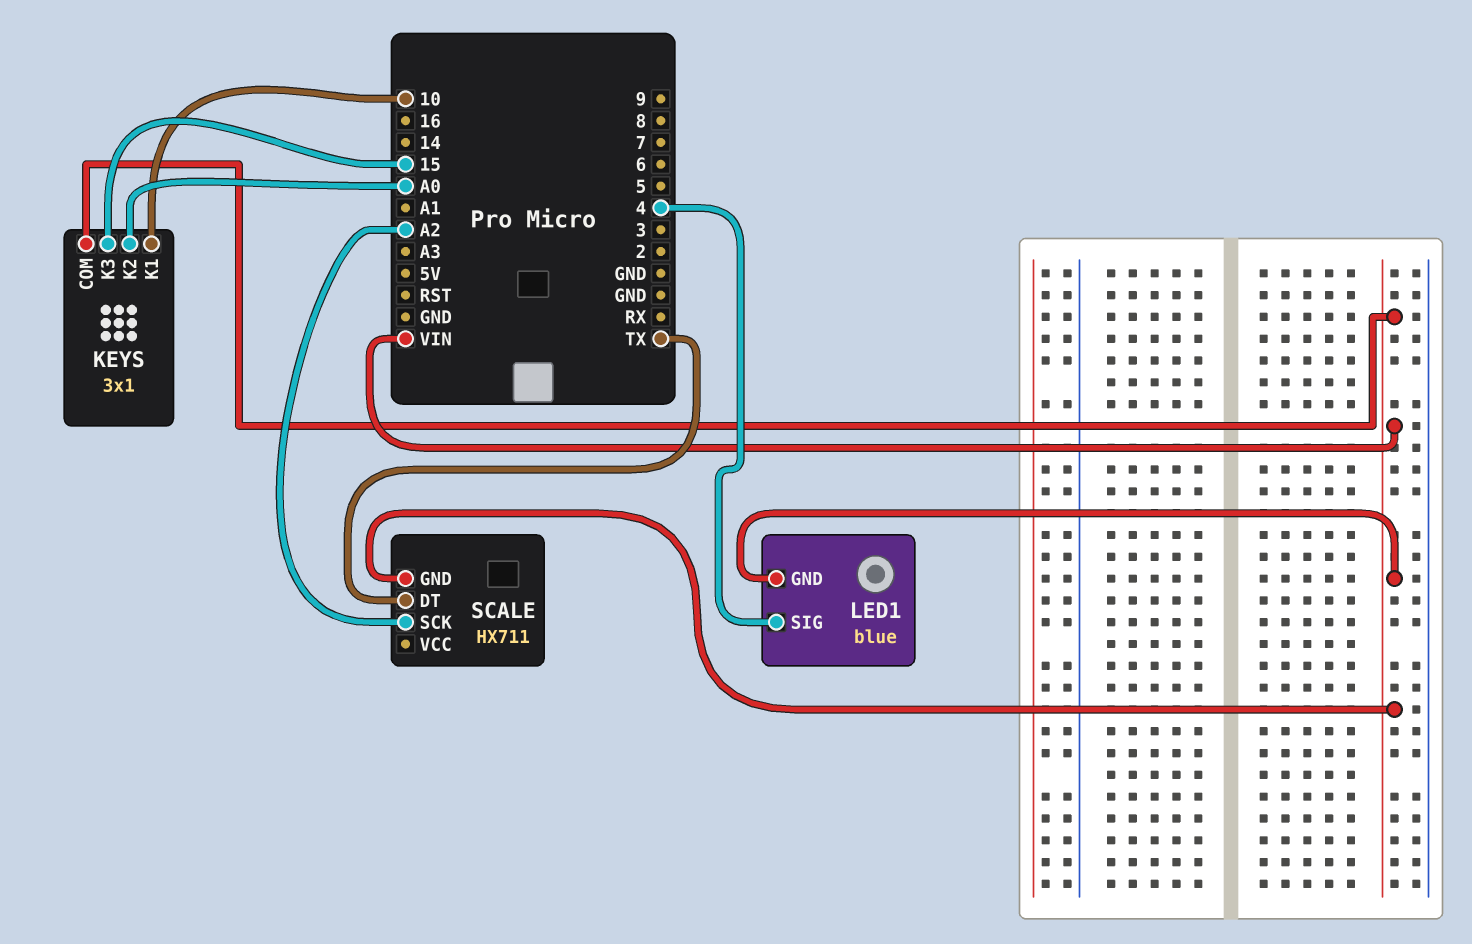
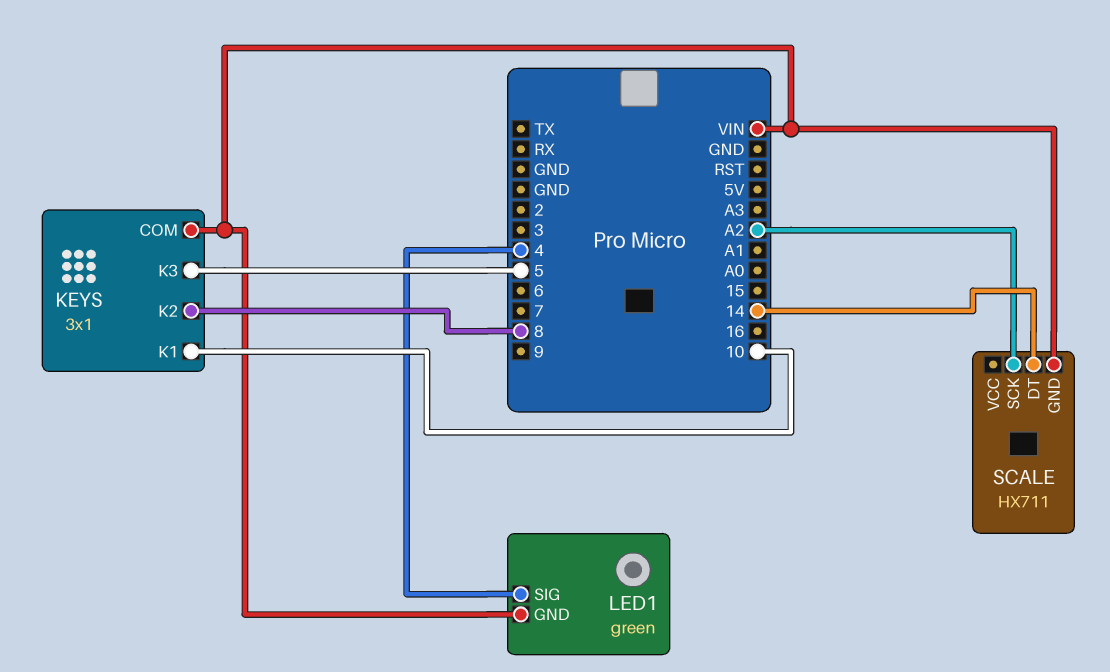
KEYS pin K2: A0 -> 8
KEYS pin K3: 15 -> 5
LED1: blue -> green
SCALE pin DT: TX -> 14

